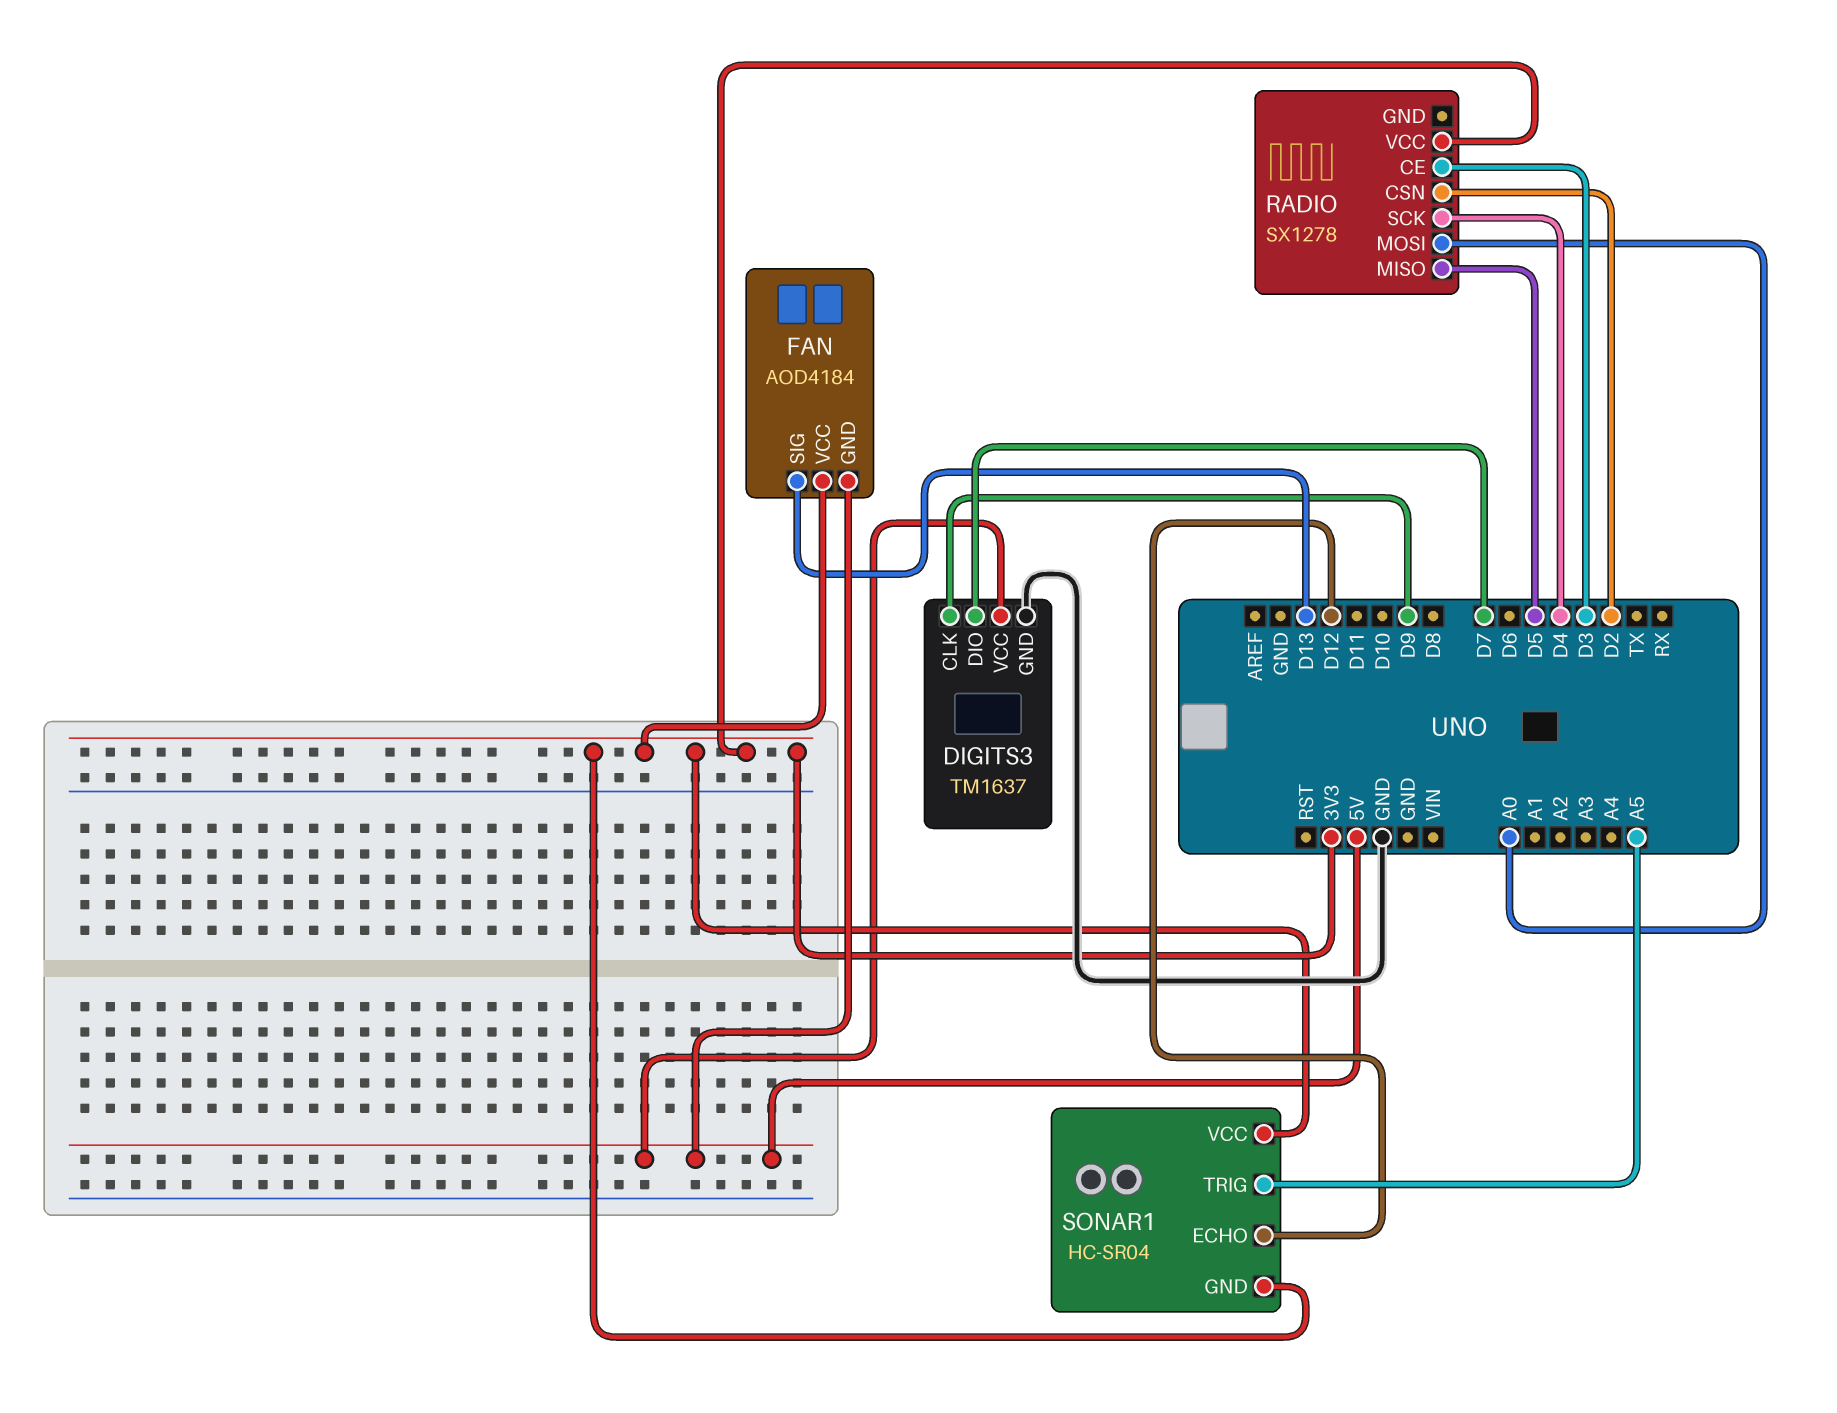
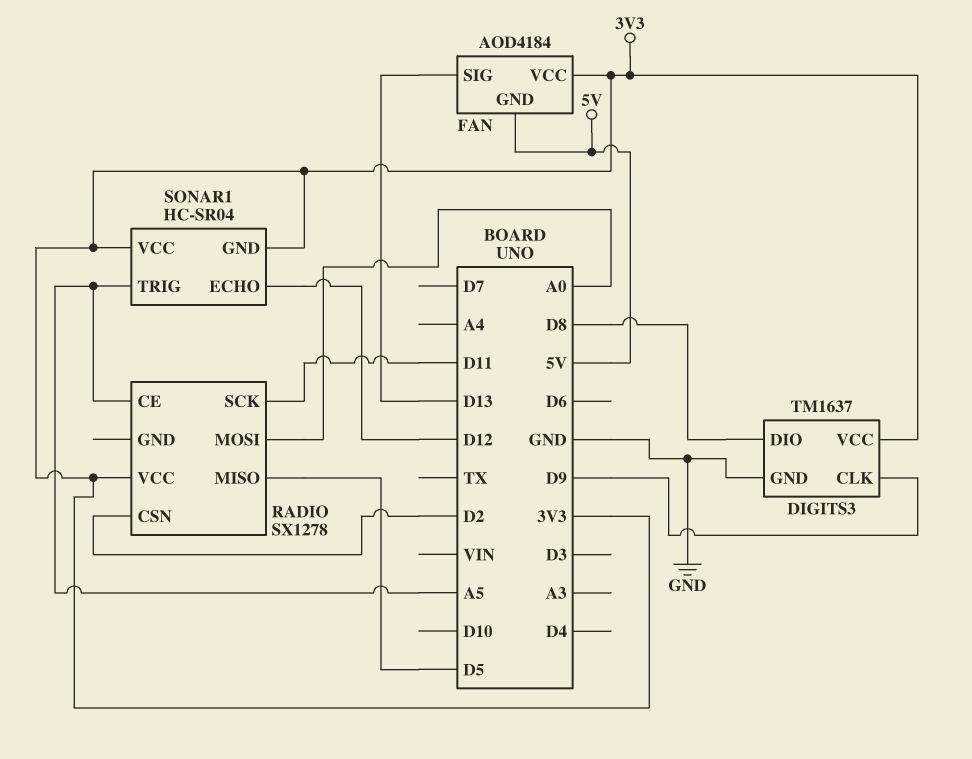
DIGITS3 pin DIO: D7 -> D8
DIGITS3 pin VCC: 5V -> 3V3
RADIO pin CE: D3 -> A5
RADIO pin SCK: D4 -> D11

